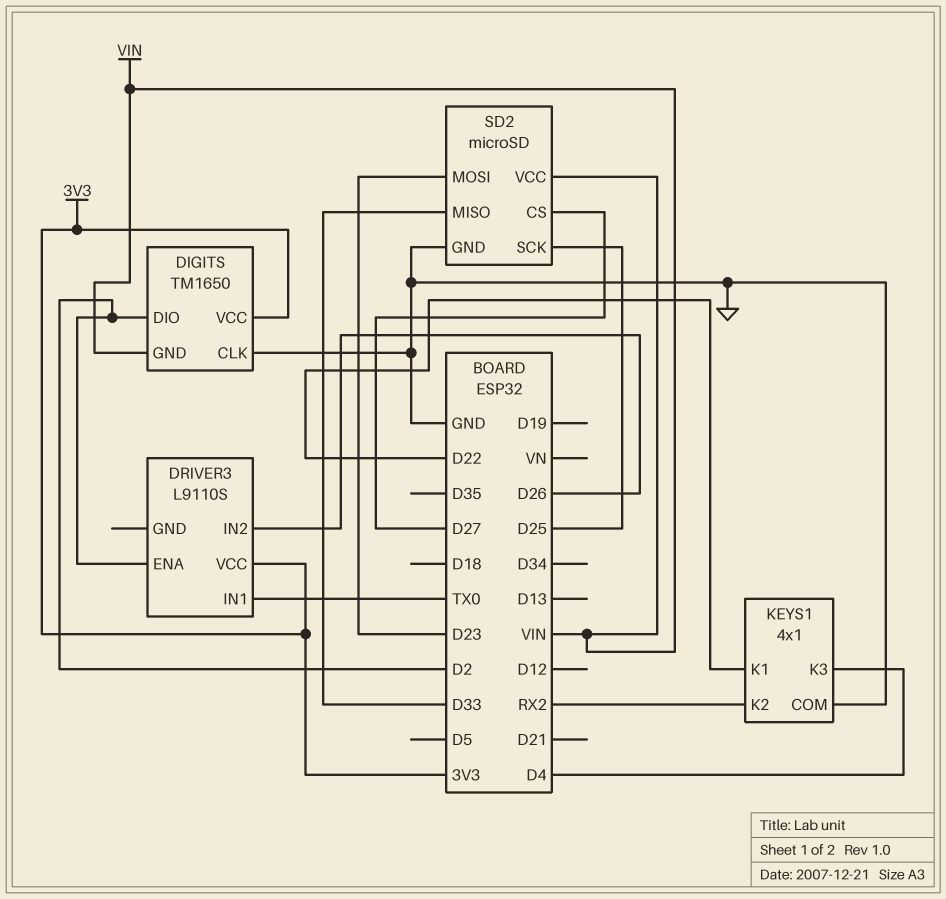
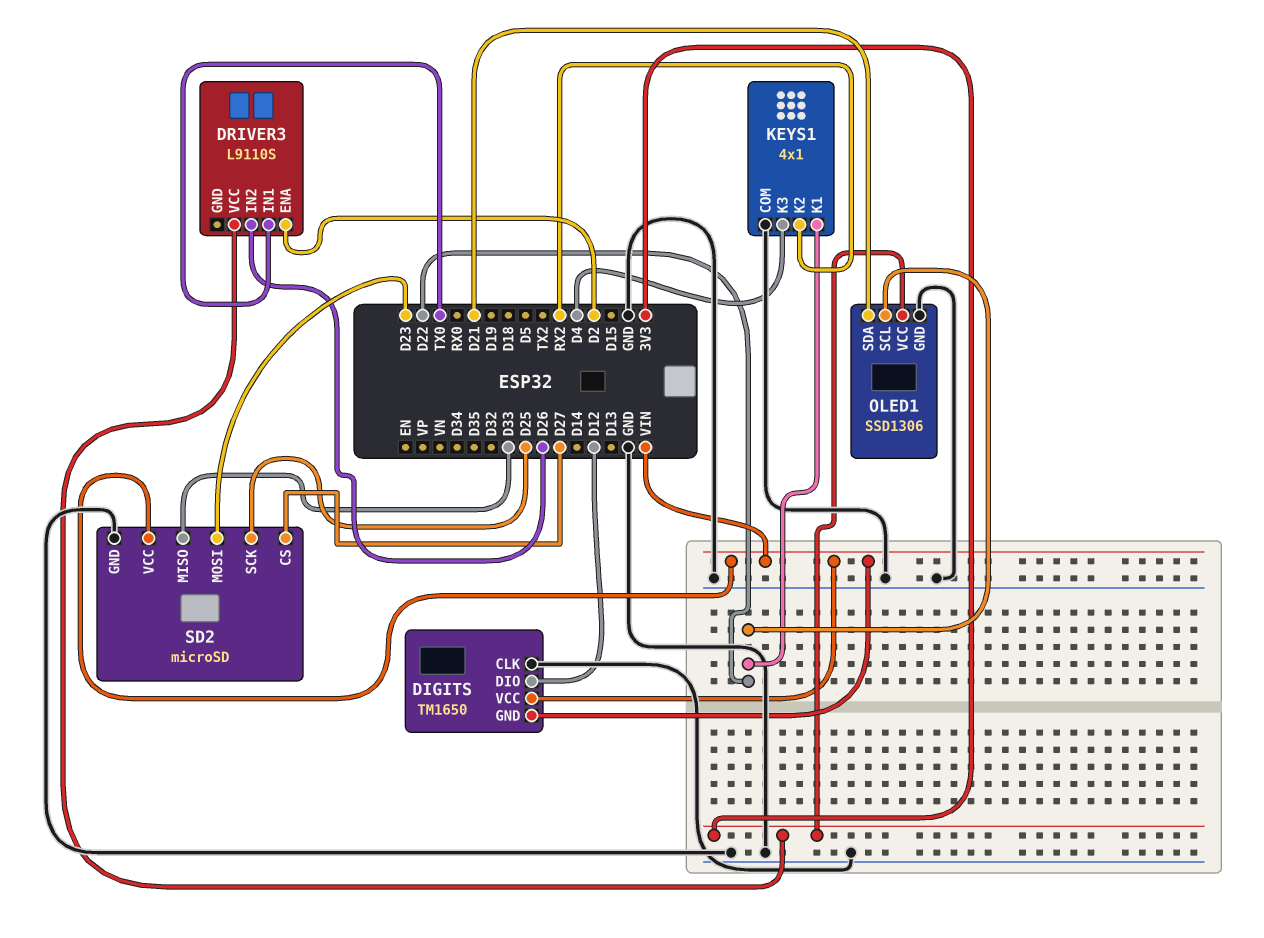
DIGITS pin DIO: D2 -> D12
DIGITS pin VCC: 3V3 -> VIN
OLED1: none -> SSD1306
OLED1 pin GND: none -> GND
OLED1 pin SCL: none -> D22
OLED1 pin SDA: none -> D21
OLED1 pin VCC: none -> 3V3

